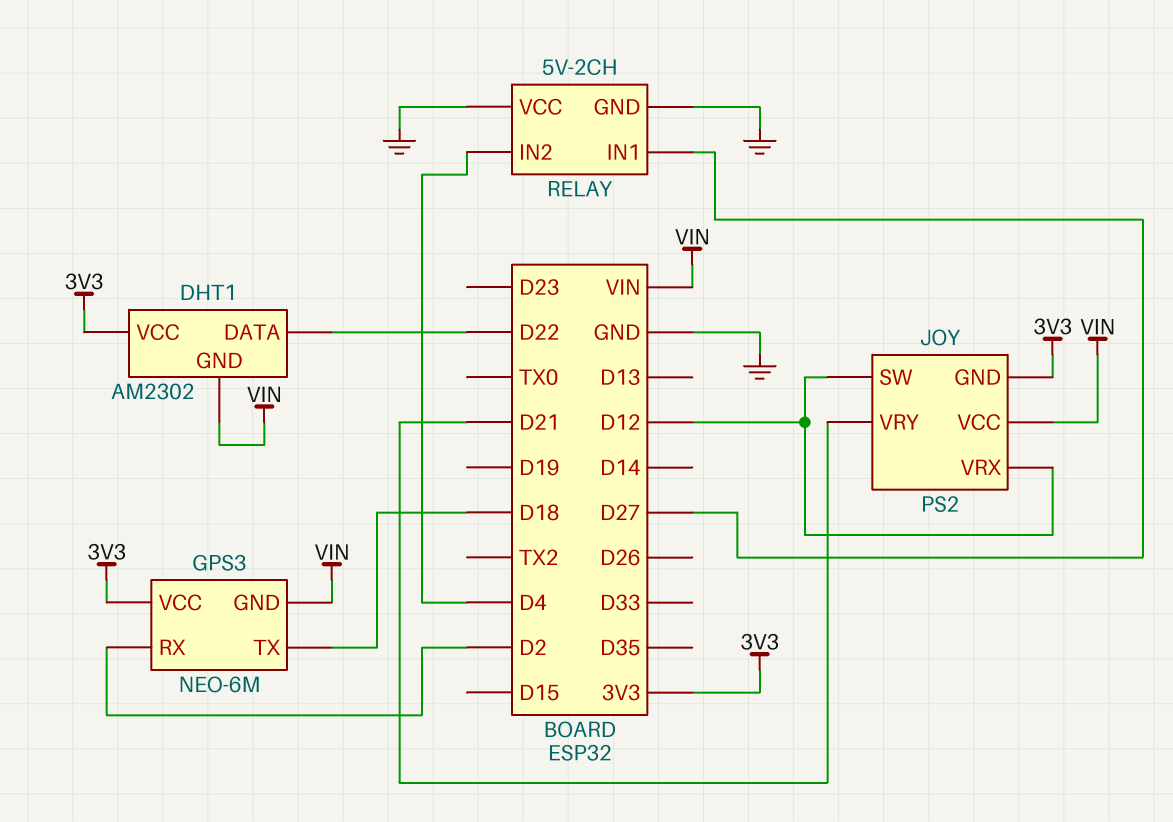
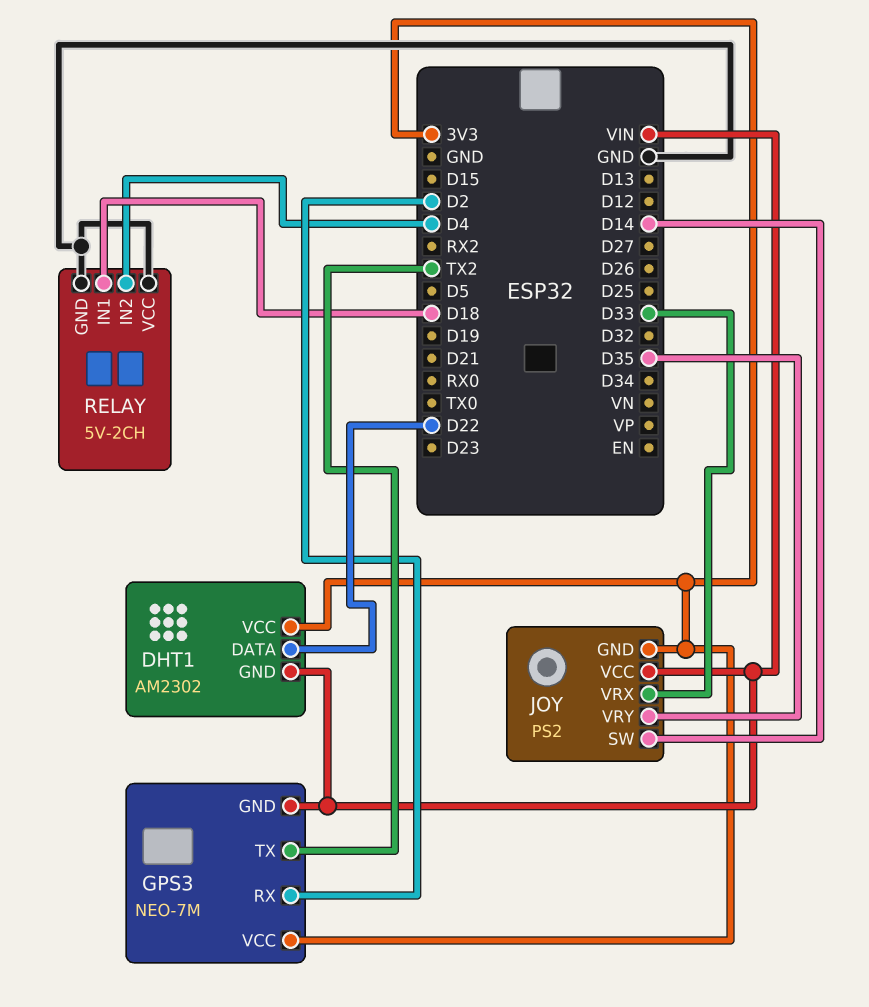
GPS3: NEO-6M -> NEO-7M
GPS3 pin TX: D18 -> TX2
JOY pin SW: D12 -> D14
JOY pin VRX: D12 -> D33
JOY pin VRY: D21 -> D35
RELAY pin IN1: D27 -> D18

